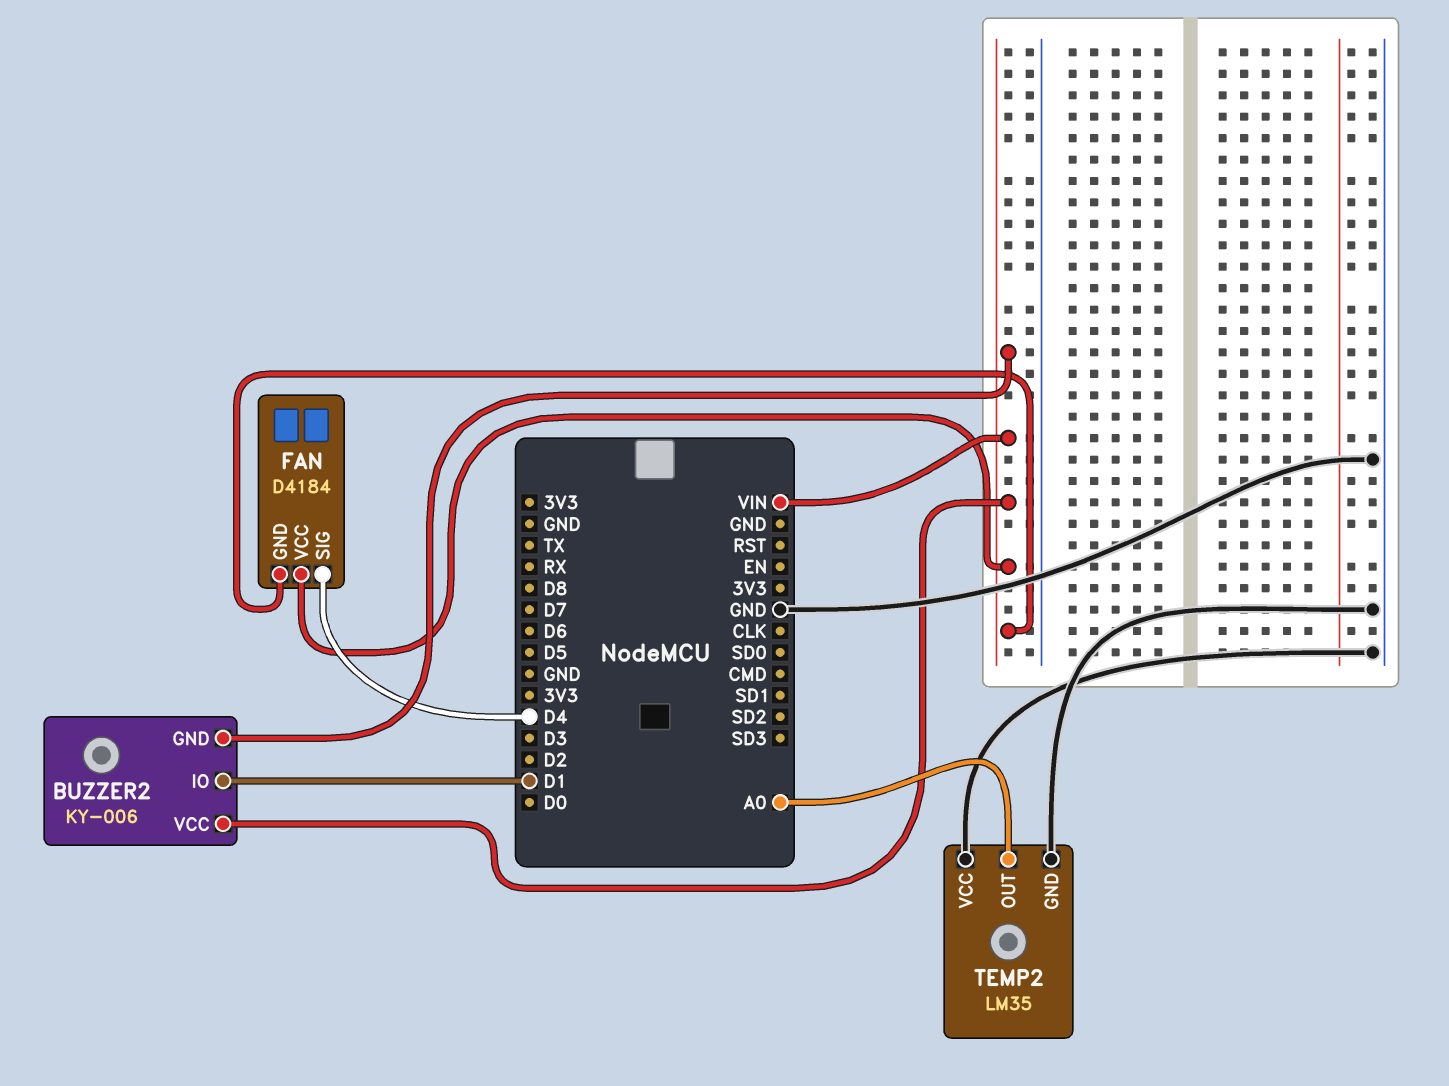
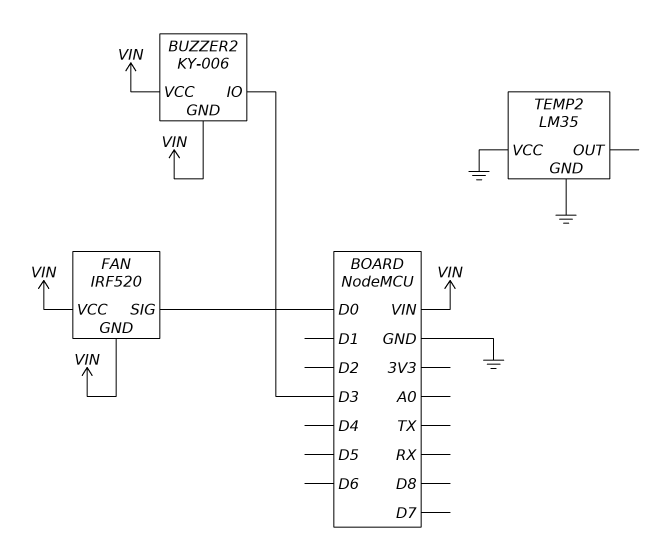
BUZZER2 pin IO: D1 -> D3
FAN: D4184 -> IRF520
FAN pin SIG: D4 -> D0
TEMP2 pin OUT: A0 -> none

